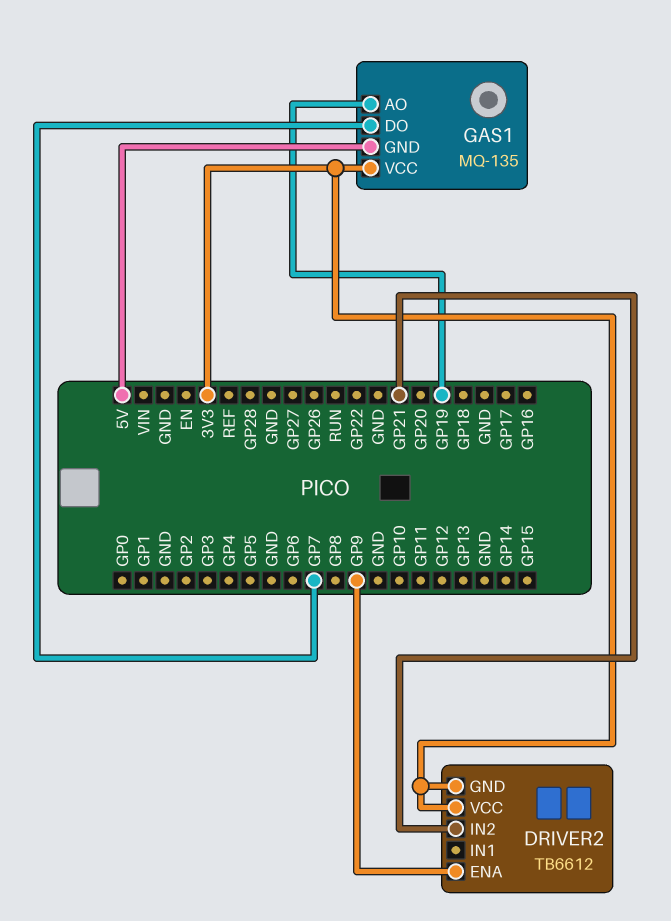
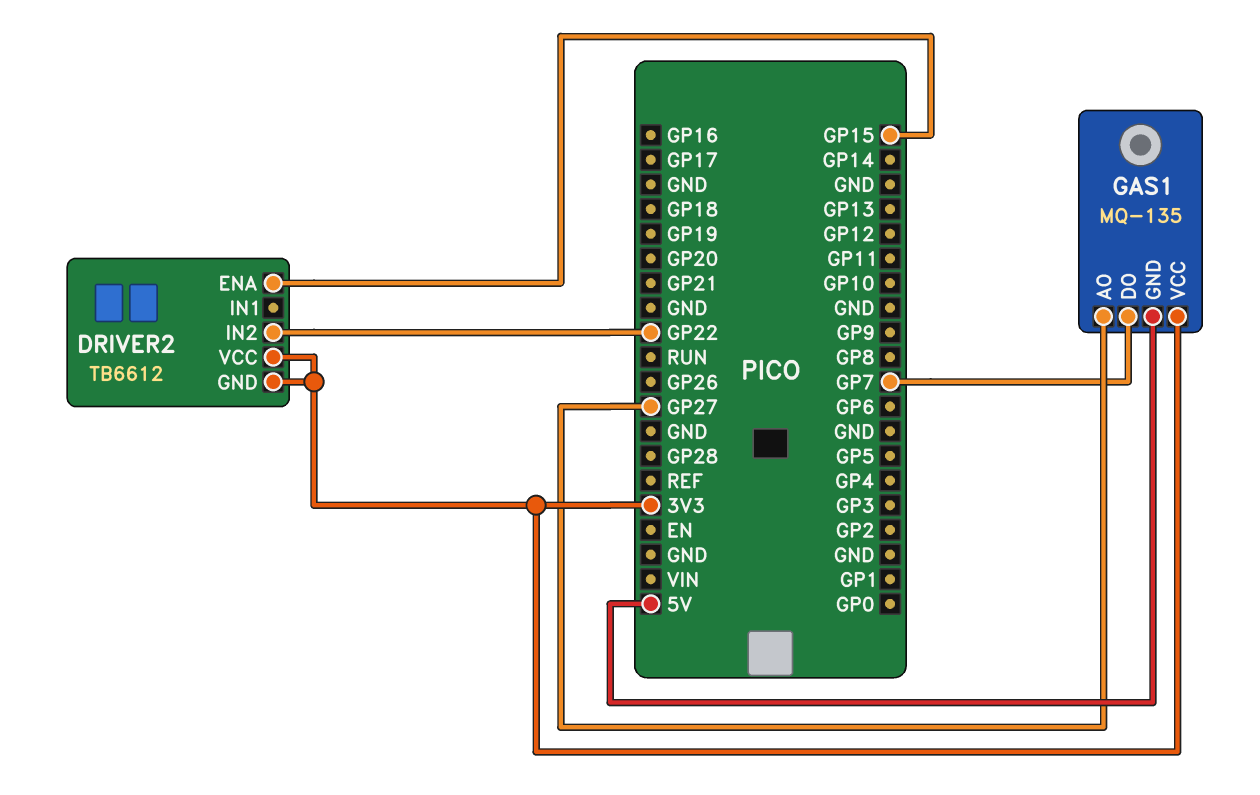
DRIVER2 pin ENA: GP9 -> GP15
DRIVER2 pin IN2: GP21 -> GP22
GAS1 pin AO: GP19 -> GP27

